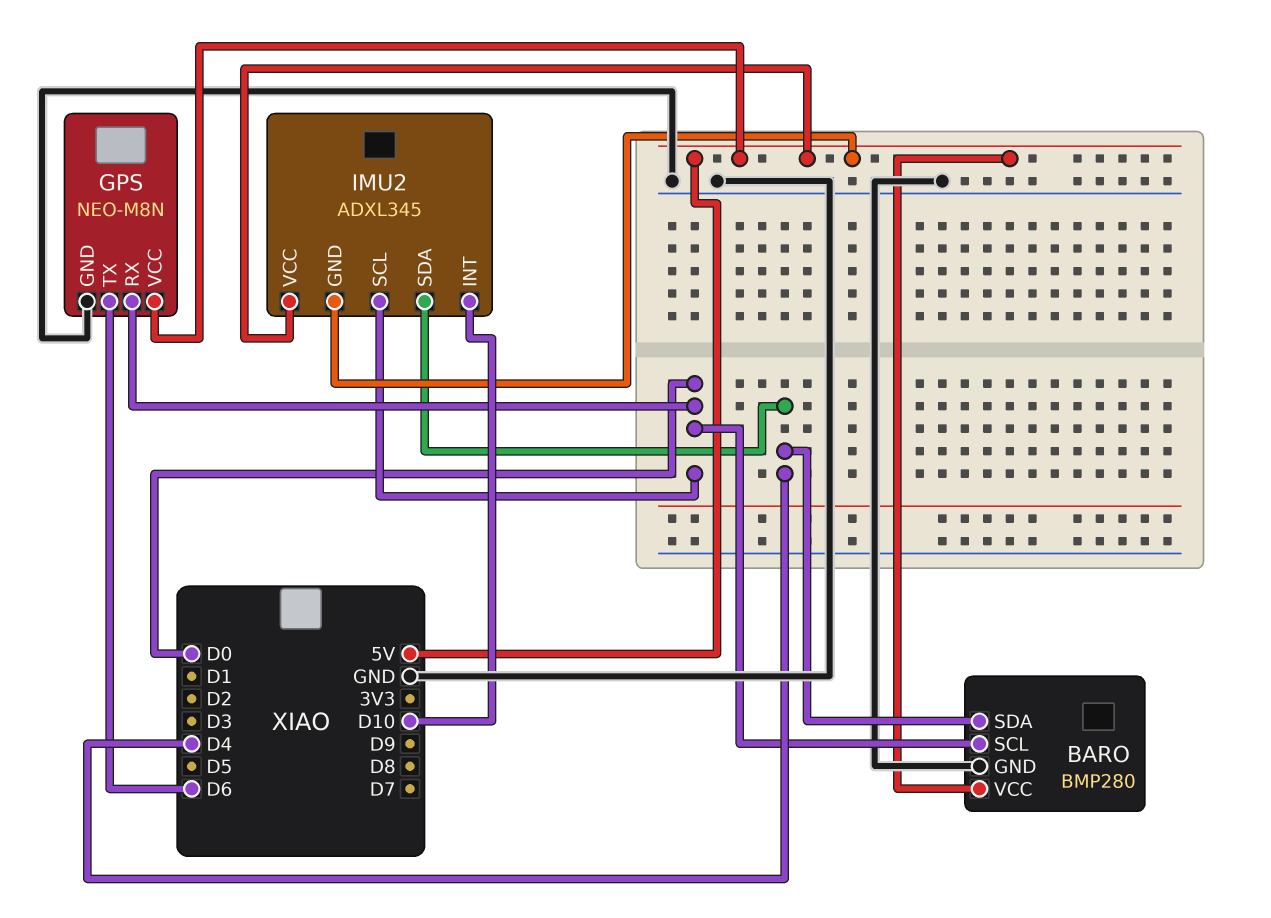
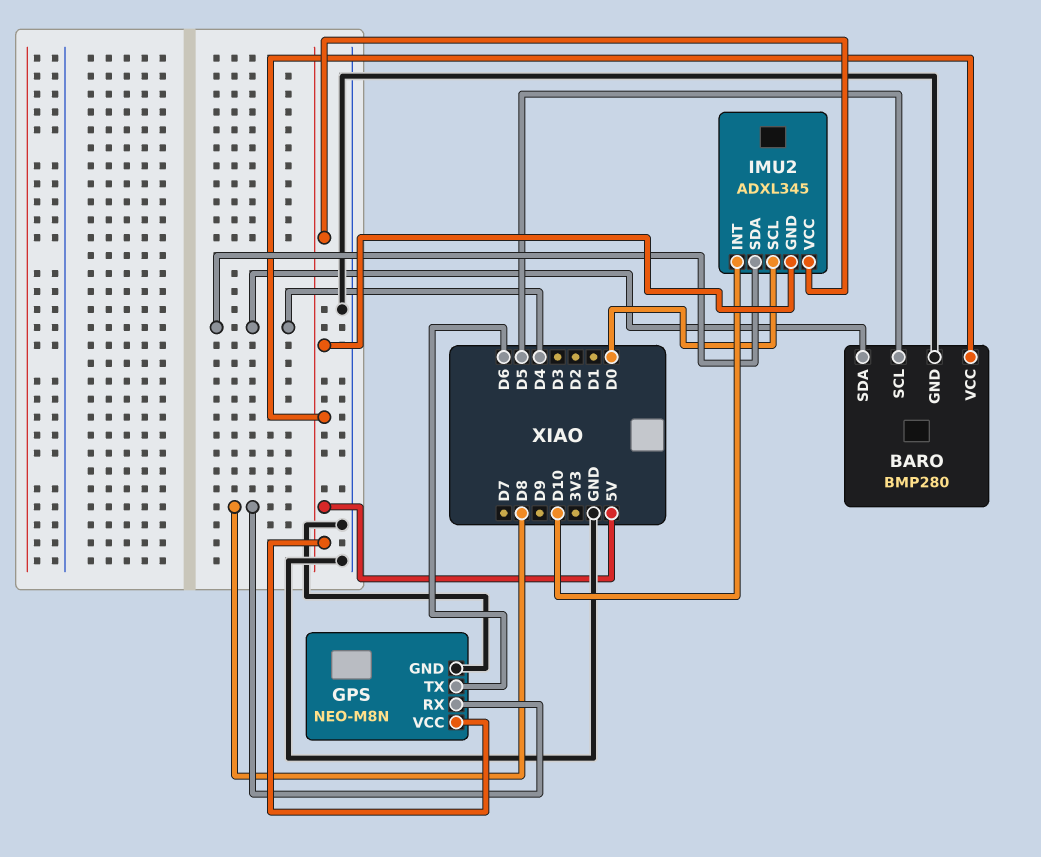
BARO pin SCL: D0 -> D5
GPS pin RX: D0 -> D8

